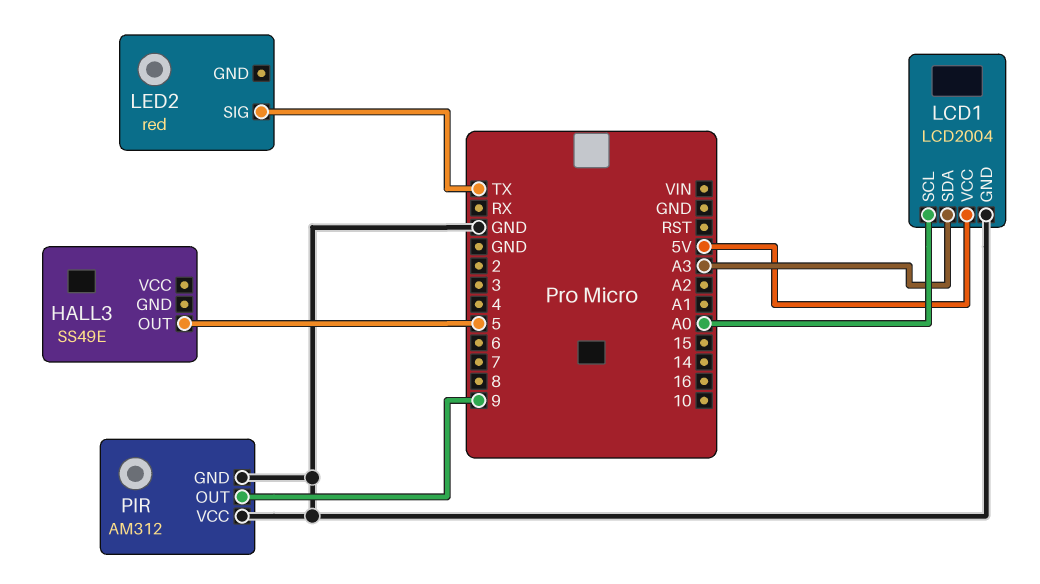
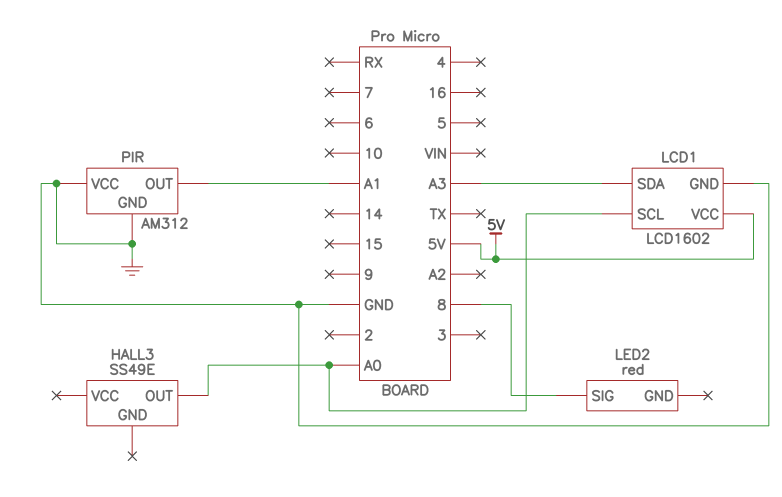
HALL3 pin OUT: 5 -> A0
LCD1: LCD2004 -> LCD1602
LED2 pin SIG: TX -> 8
PIR pin OUT: 9 -> A1

